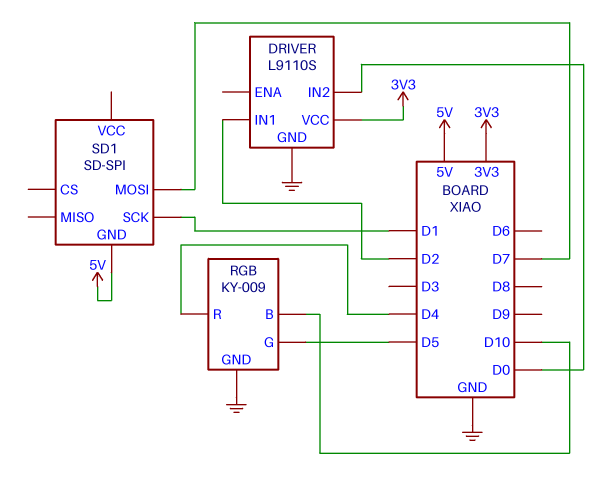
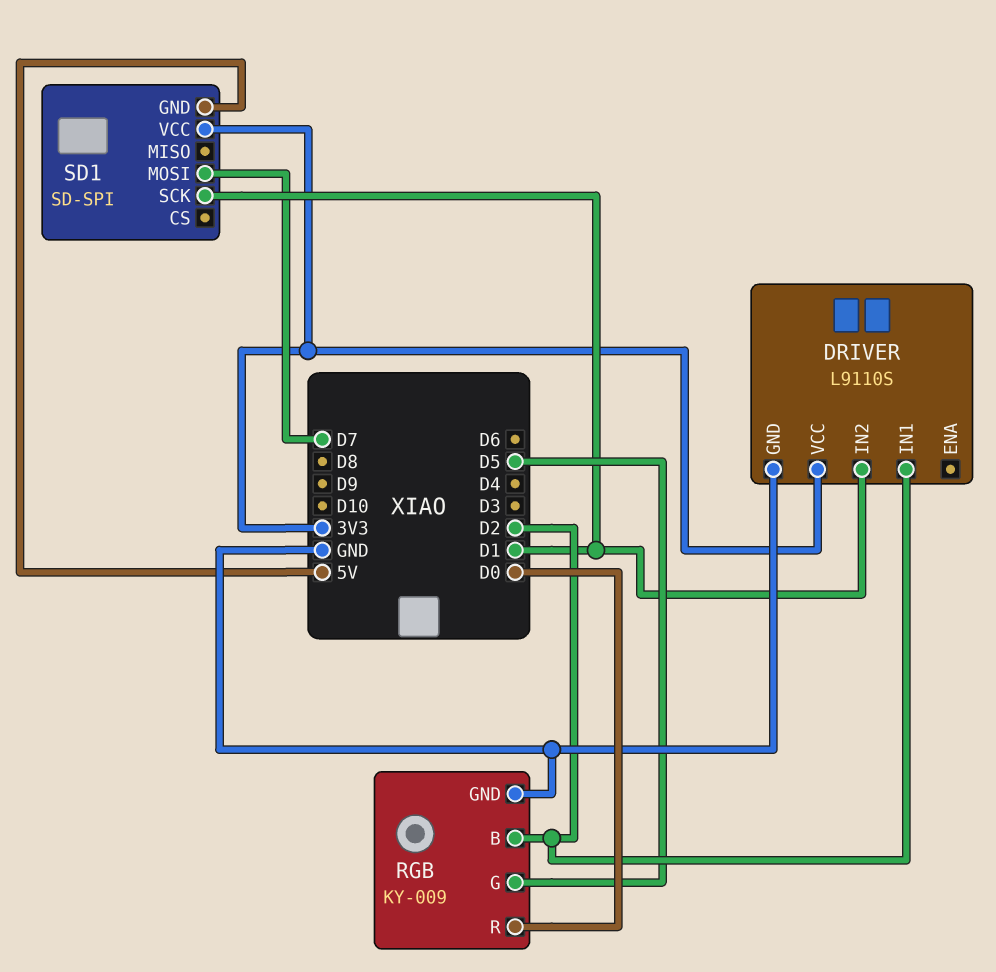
DRIVER pin IN2: D0 -> D1
RGB pin B: D10 -> D2
RGB pin R: D4 -> D0
SD1 pin VCC: none -> 3V3

